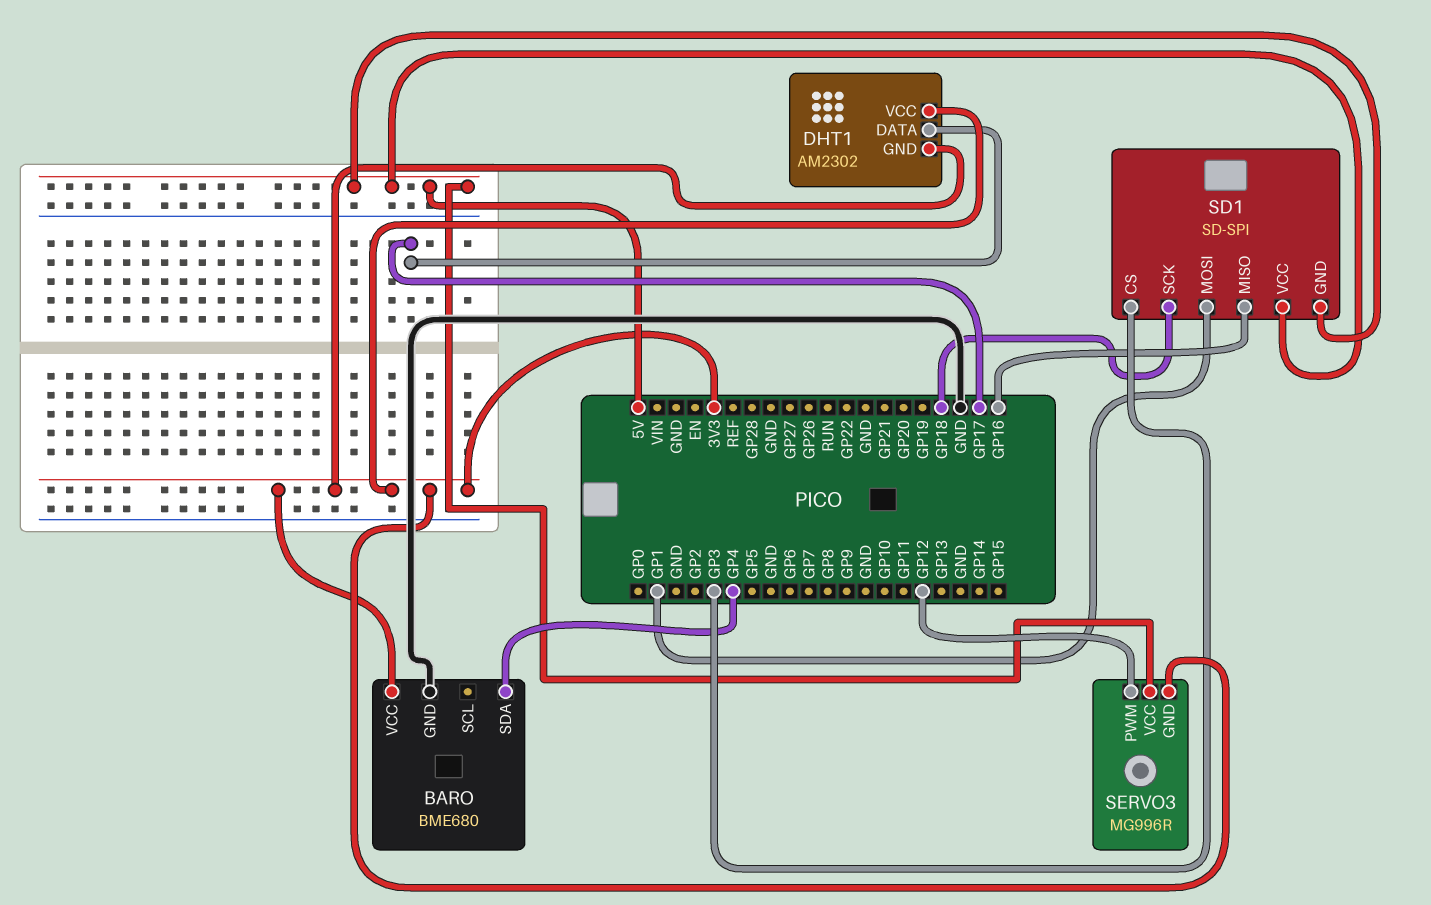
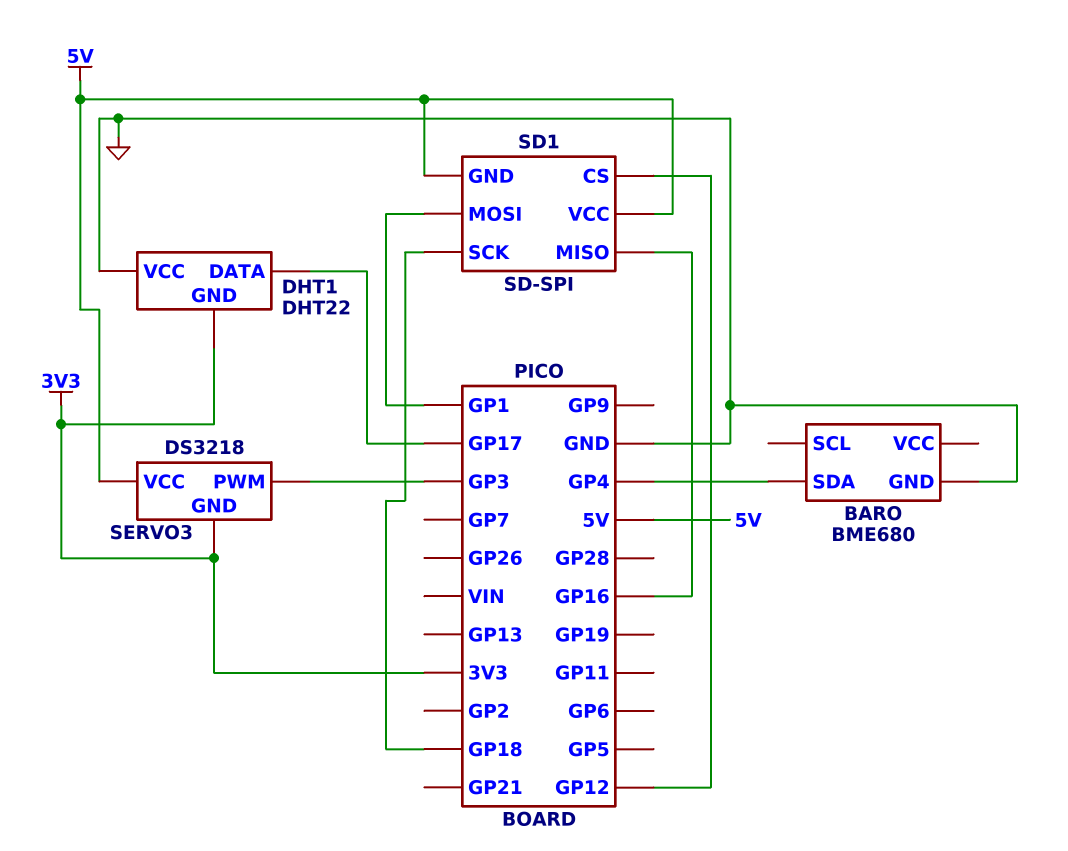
BARO pin VCC: 3V3 -> none
DHT1: AM2302 -> DHT22
DHT1 pin VCC: 3V3 -> GND
SD1 pin CS: GP3 -> GP12
SERVO3: MG996R -> DS3218
SERVO3 pin PWM: GP12 -> GP3

